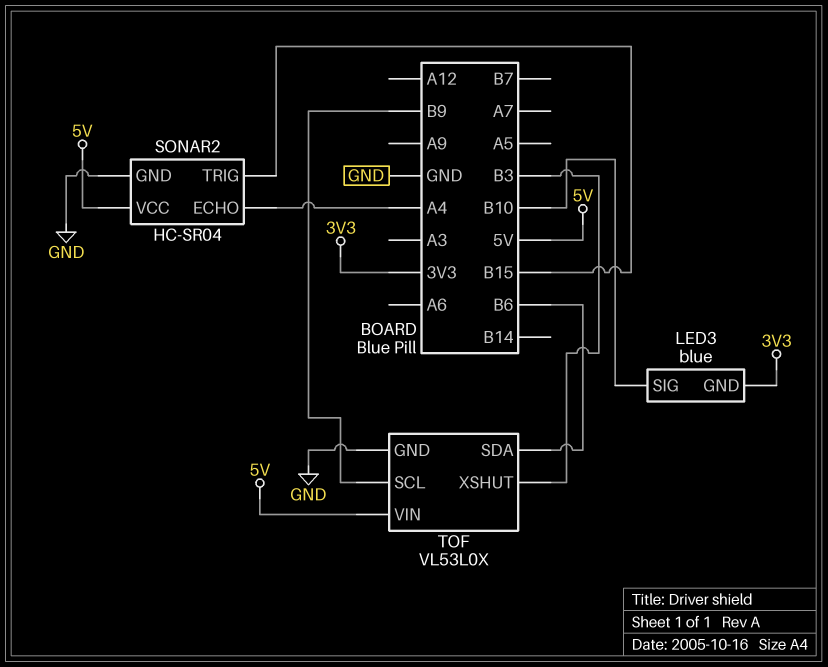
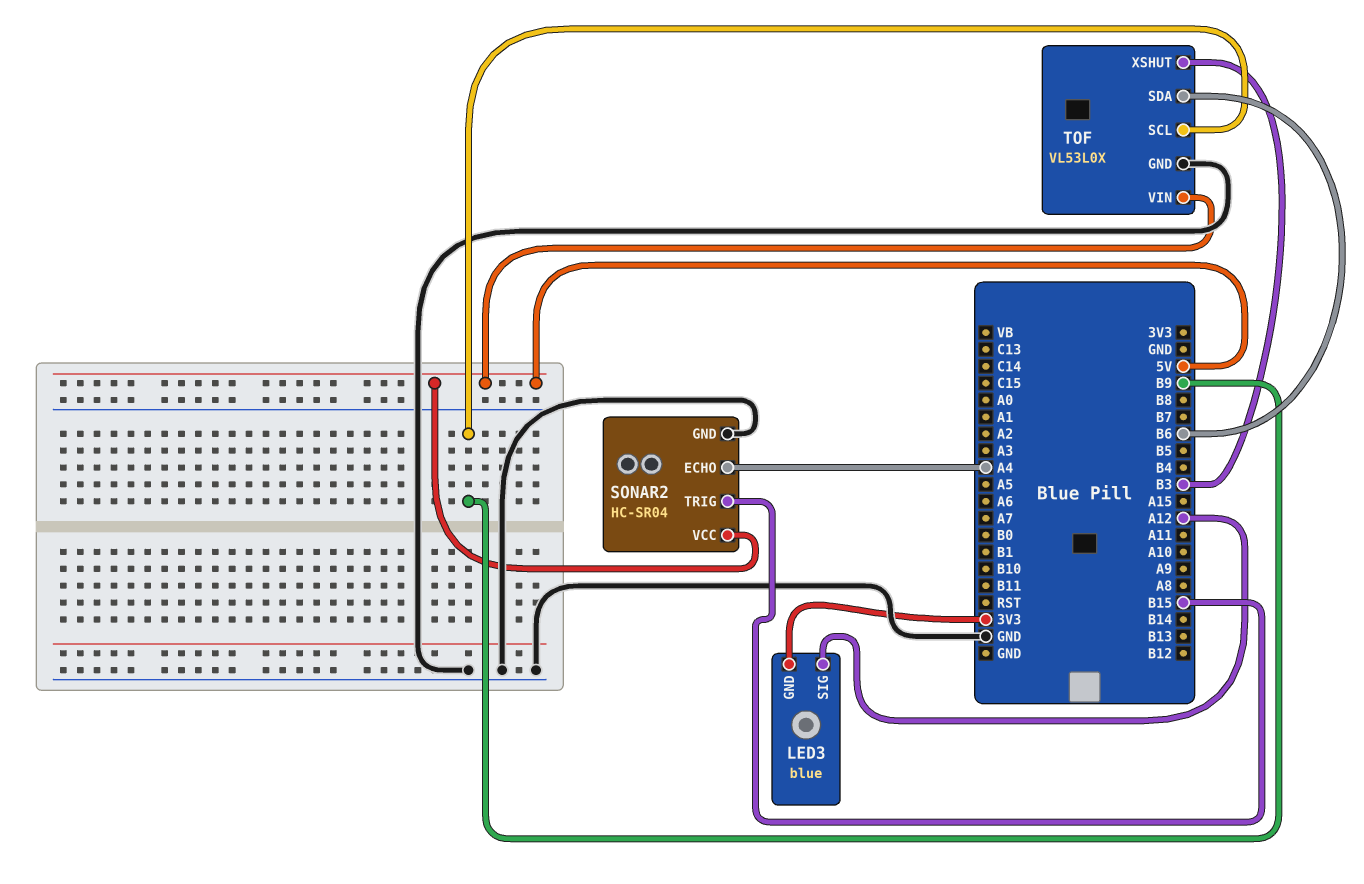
LED3 pin SIG: B10 -> A12

